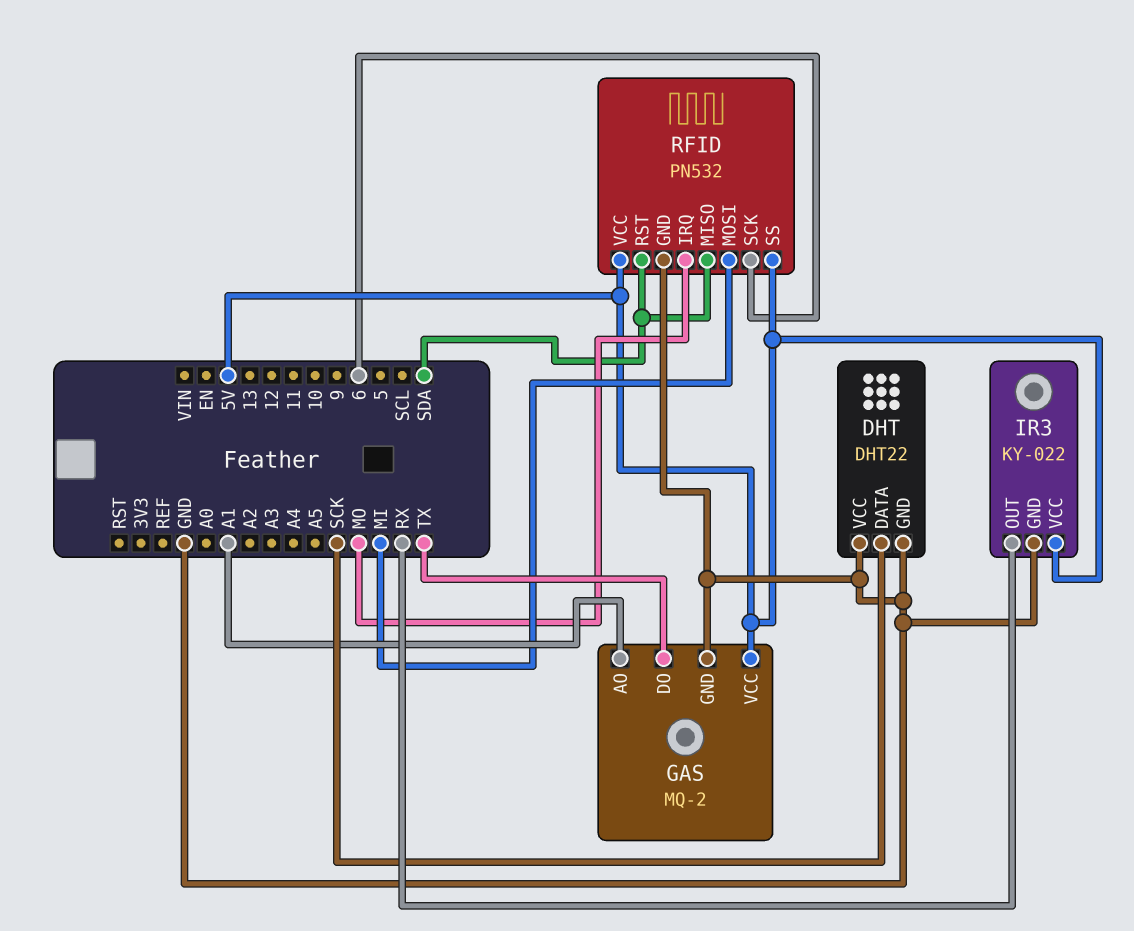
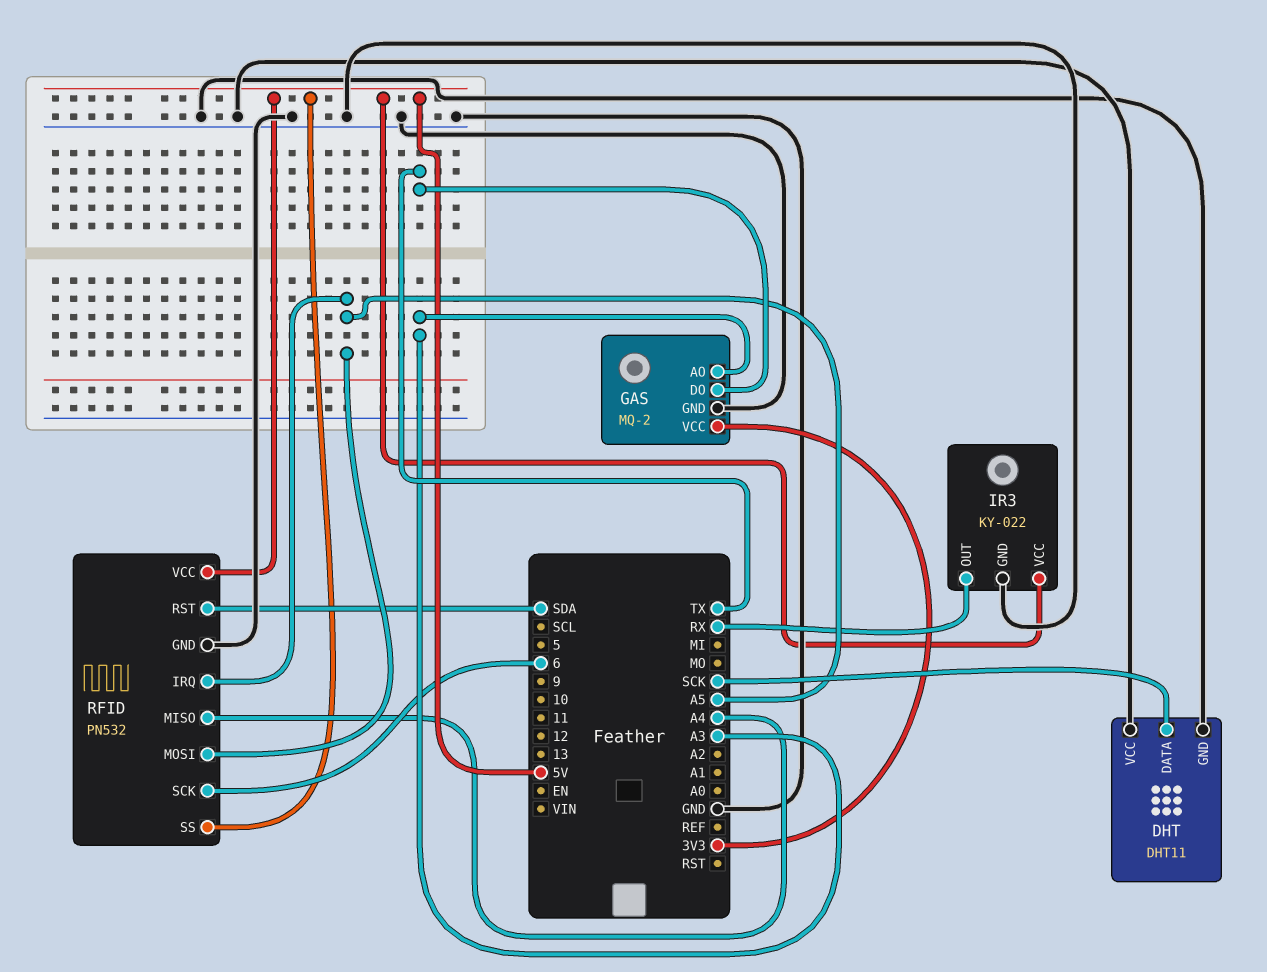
DHT: DHT22 -> DHT11
GAS pin AO: A1 -> A3
GAS pin VCC: 5V -> 3V3
RFID pin IRQ: MO -> A5
RFID pin MISO: SDA -> A4
RFID pin MOSI: MI -> A5

